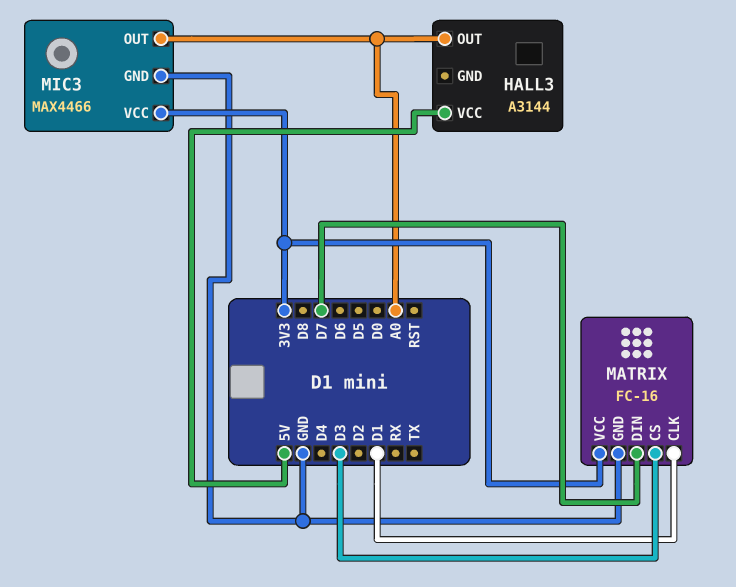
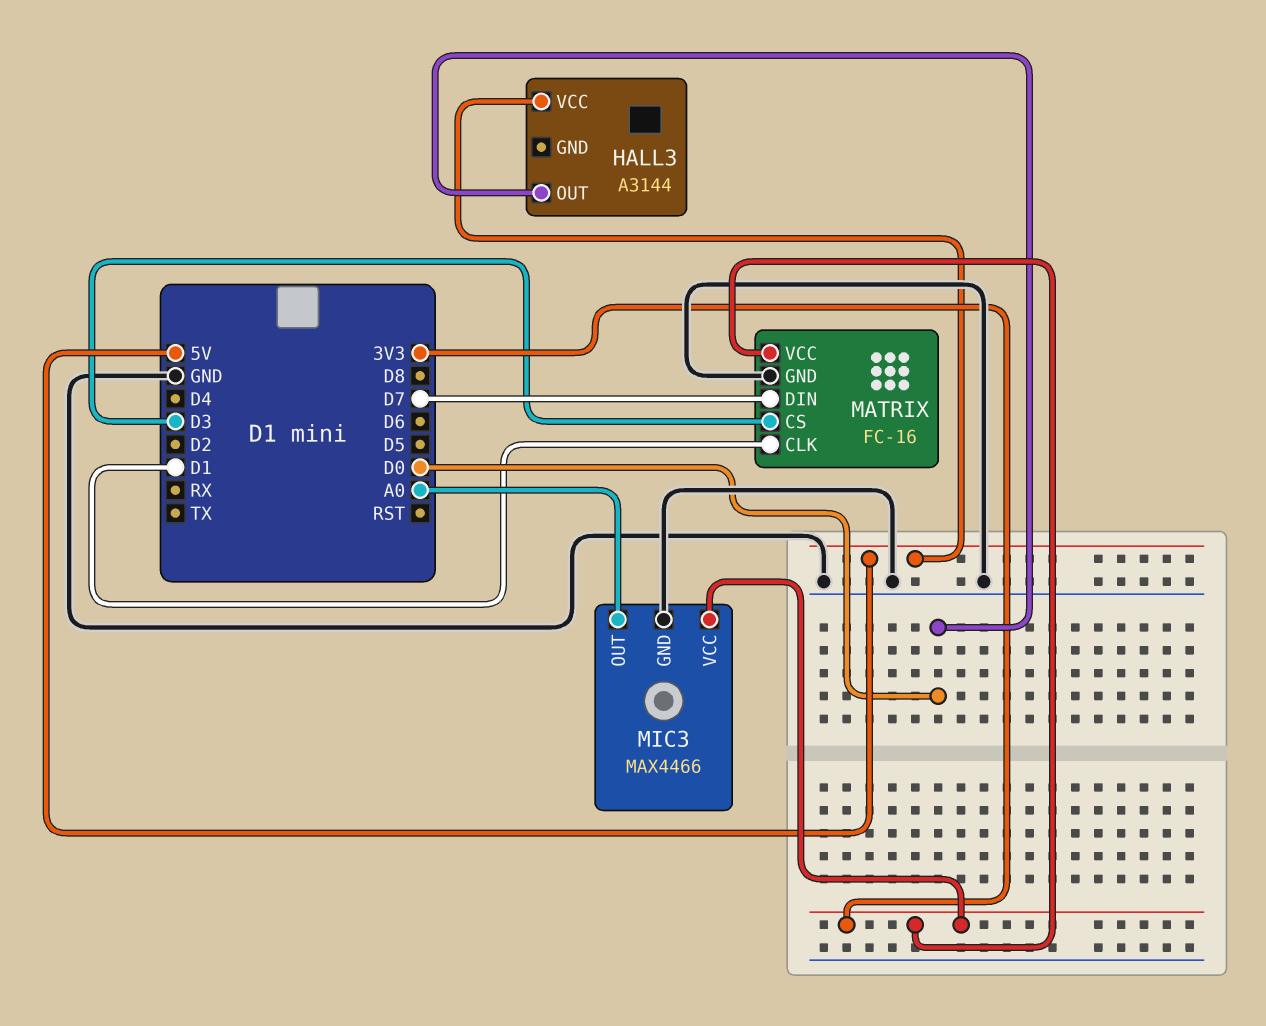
HALL3 pin OUT: A0 -> D0

